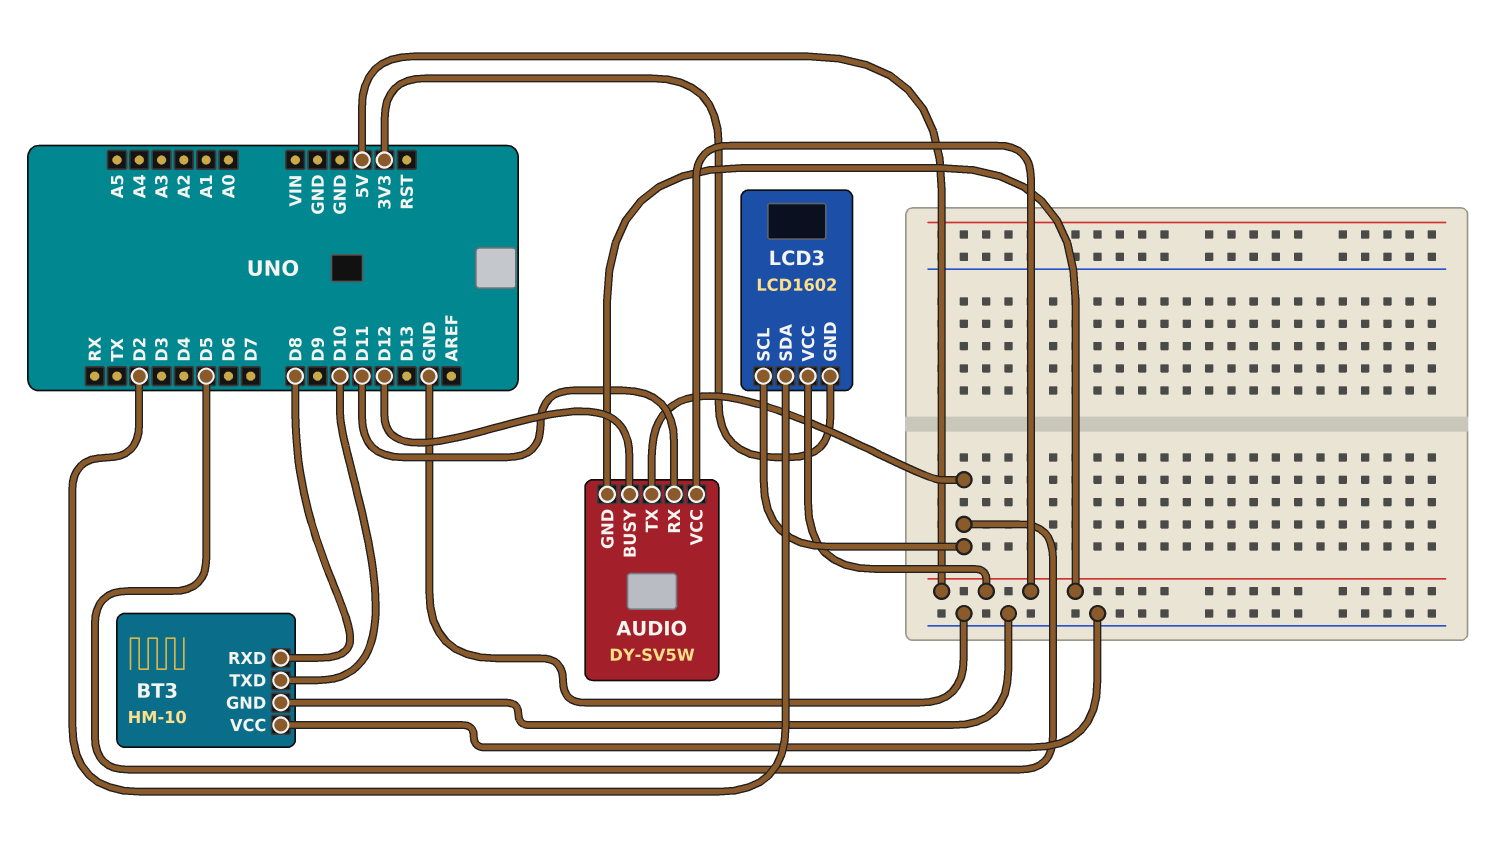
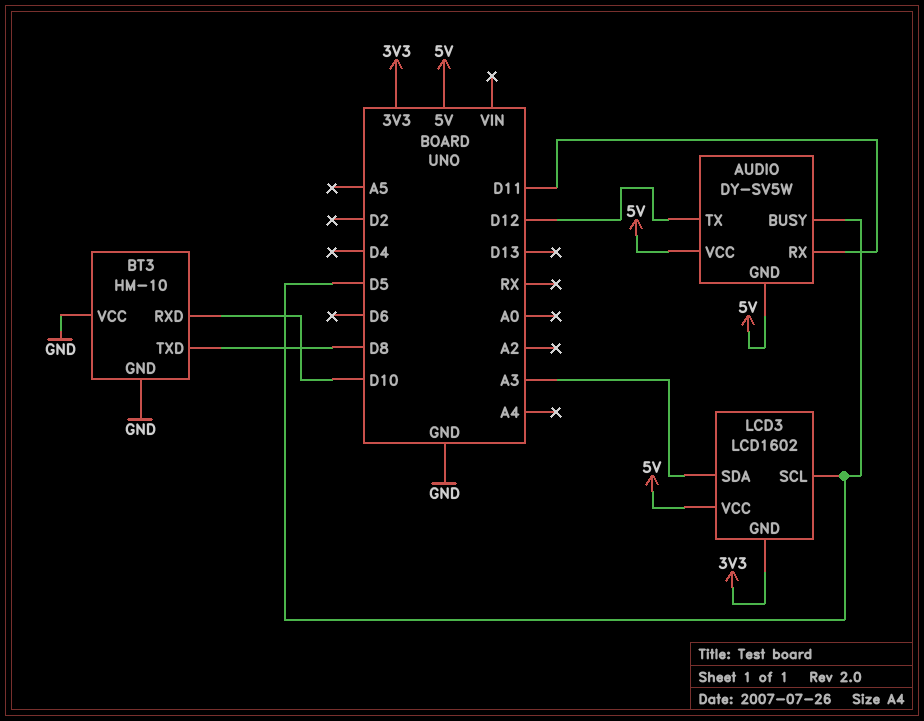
AUDIO pin BUSY: D12 -> D5
AUDIO pin TX: D5 -> D12
BT3 pin RXD: D8 -> D10
BT3 pin TXD: D10 -> D8
LCD3 pin SDA: D2 -> A3

